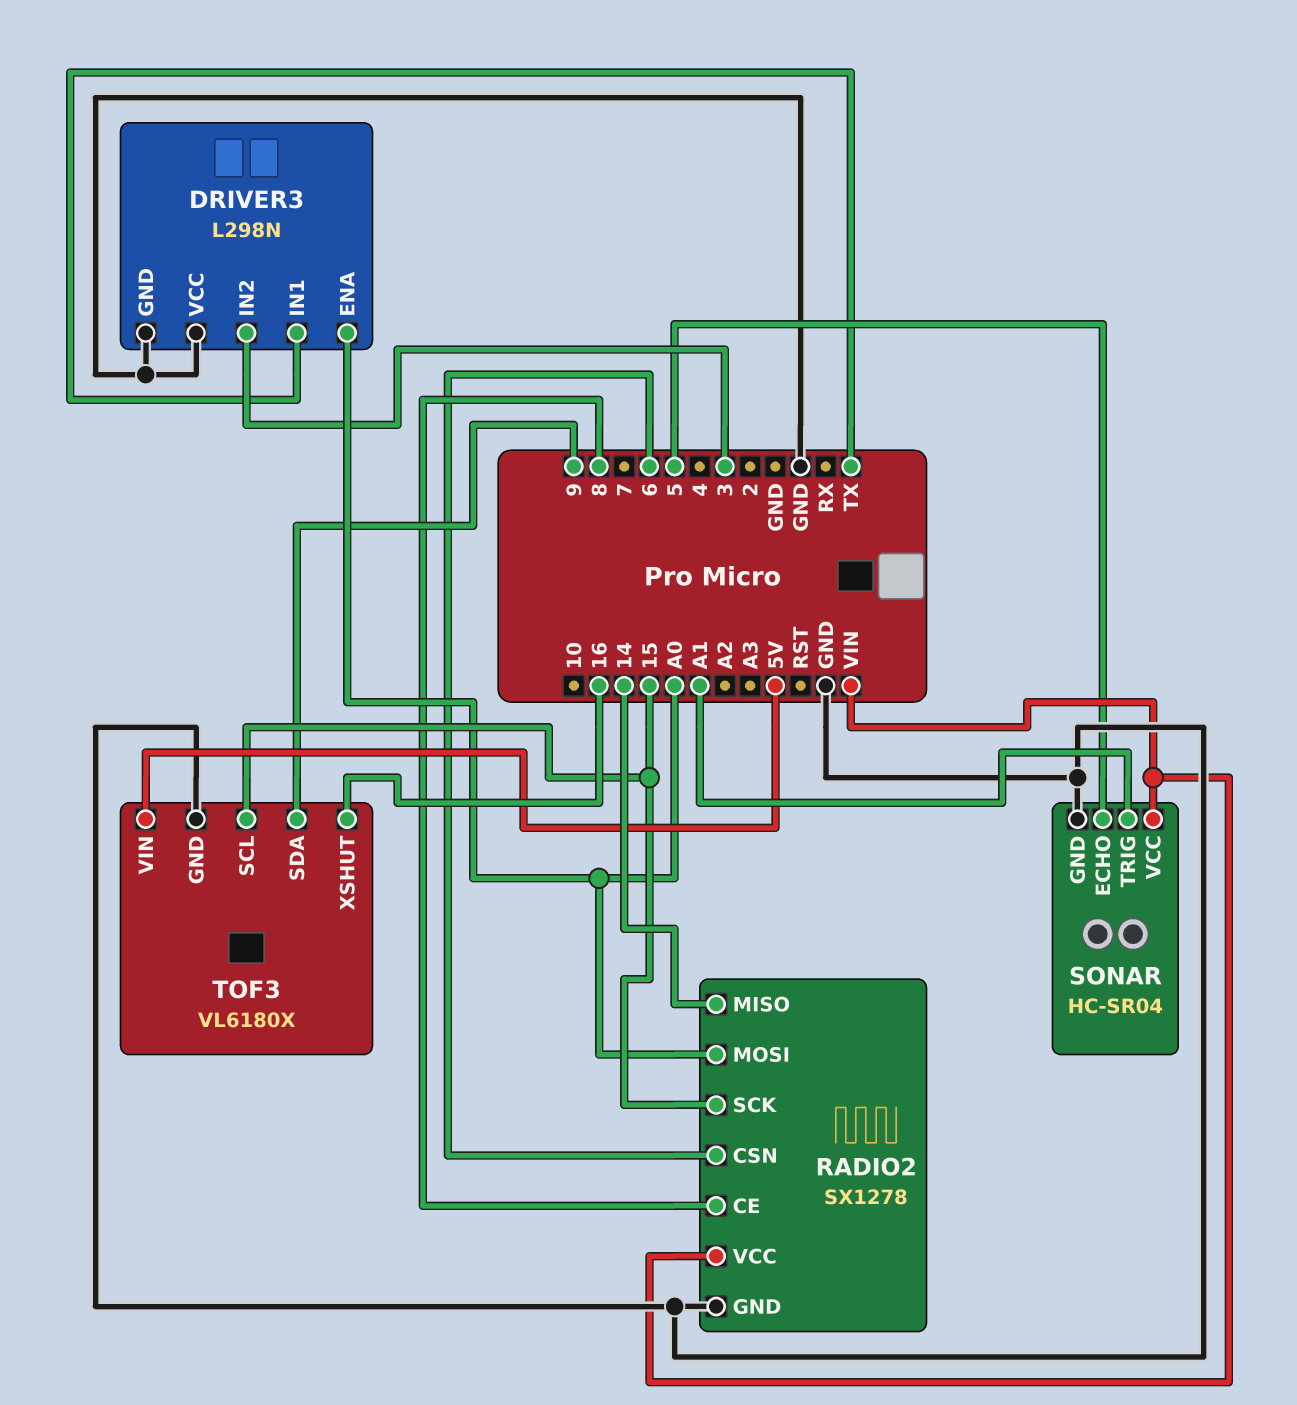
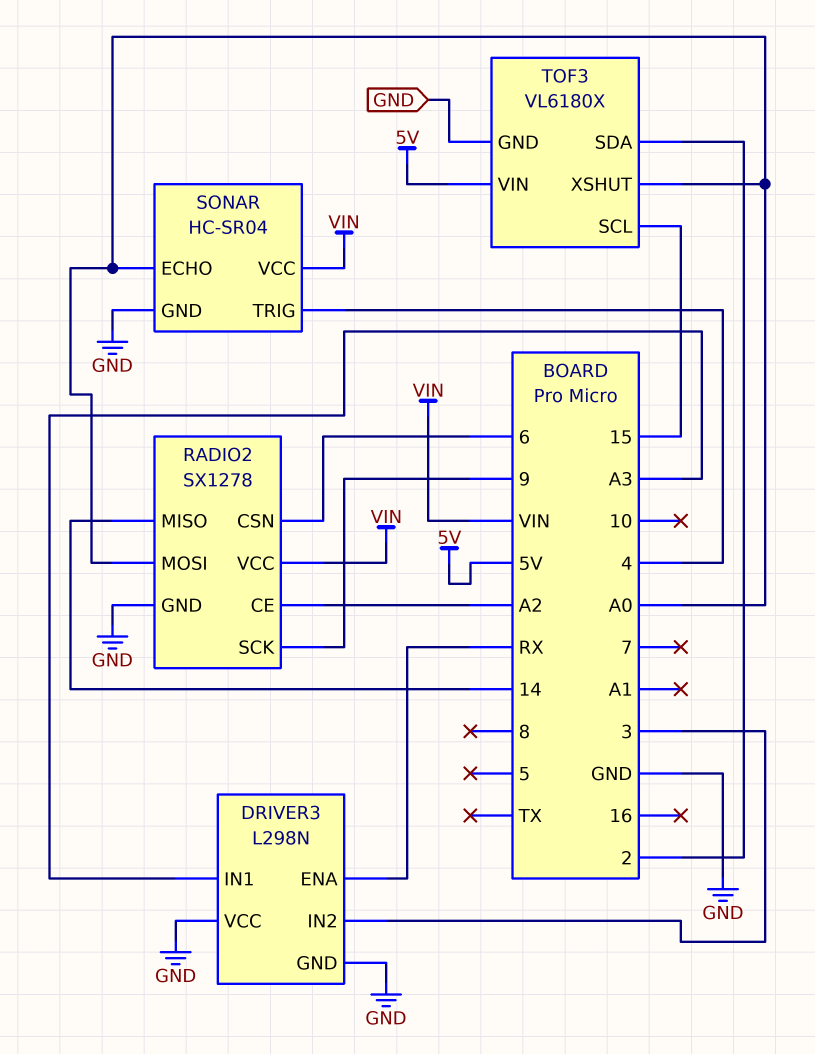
DRIVER3 pin ENA: A0 -> RX
DRIVER3 pin IN1: TX -> A3
RADIO2 pin CE: 8 -> A2
RADIO2 pin SCK: 15 -> 9
SONAR pin ECHO: 5 -> A0
SONAR pin TRIG: A1 -> 4
TOF3 pin SDA: 9 -> 2
TOF3 pin XSHUT: 16 -> A0

